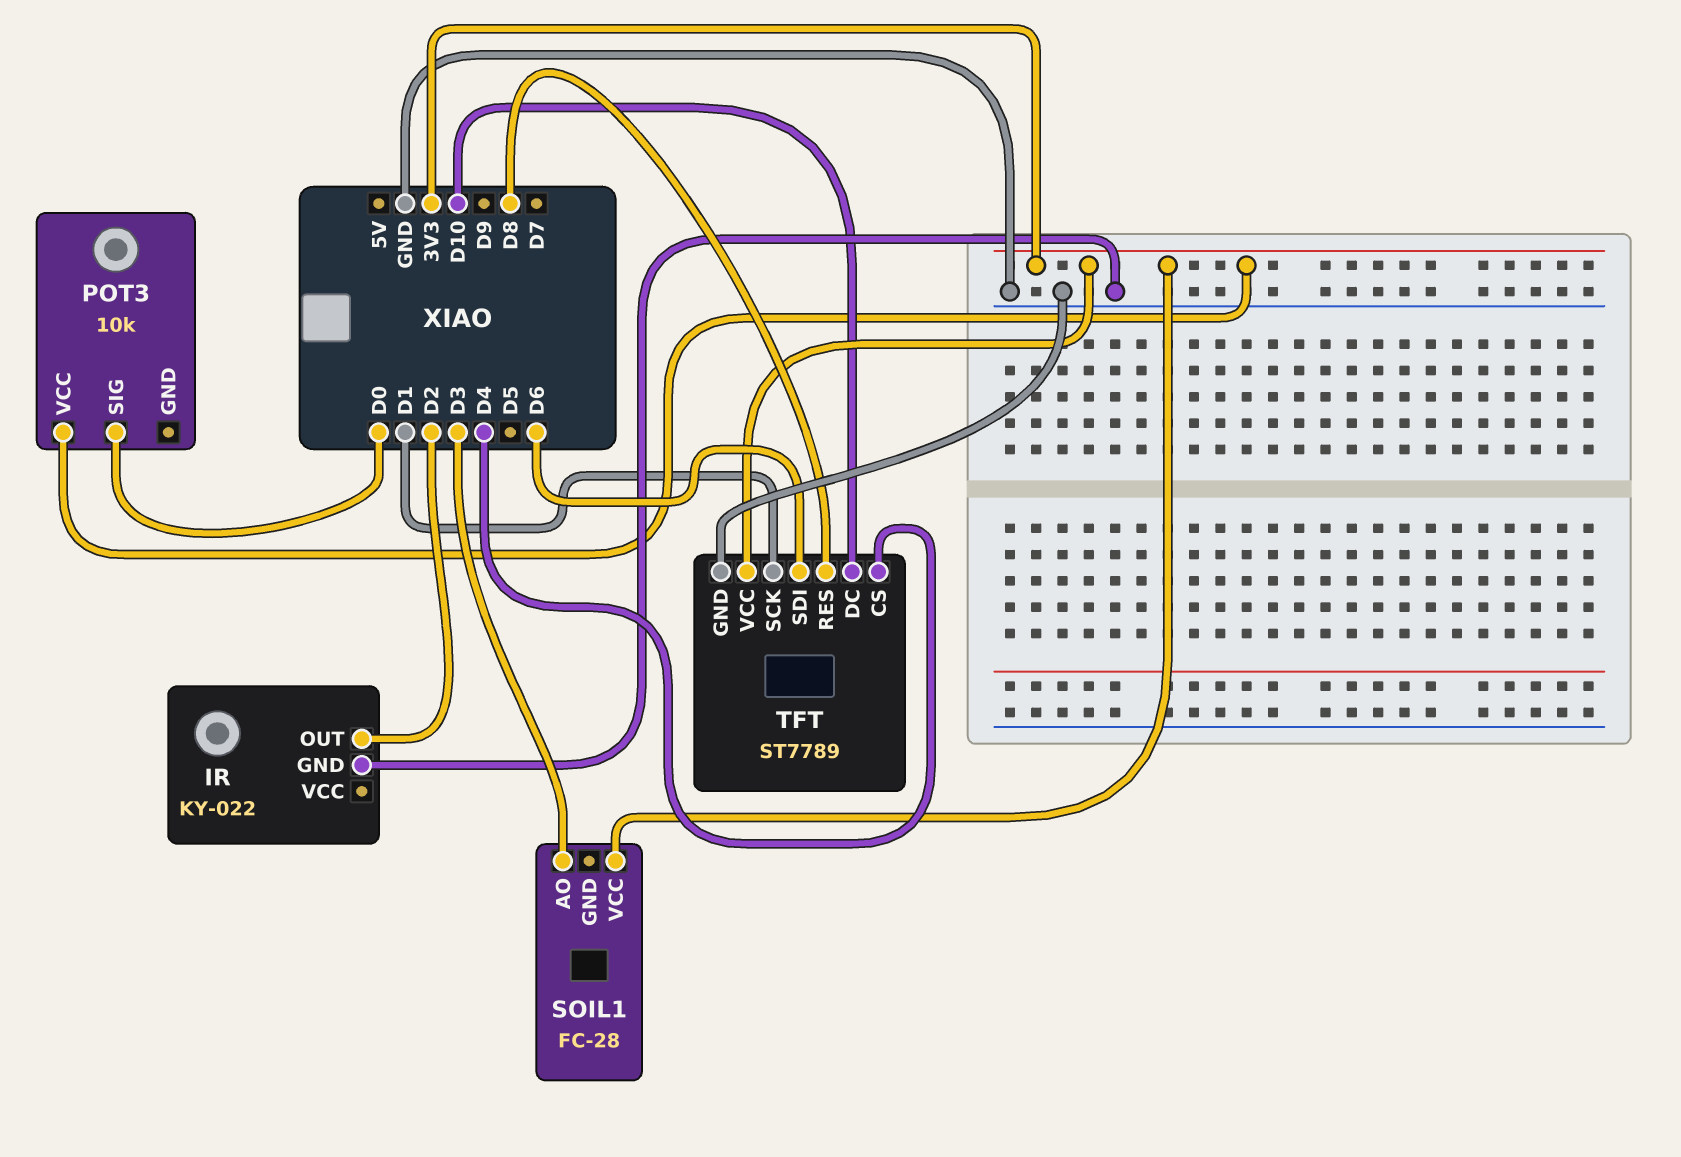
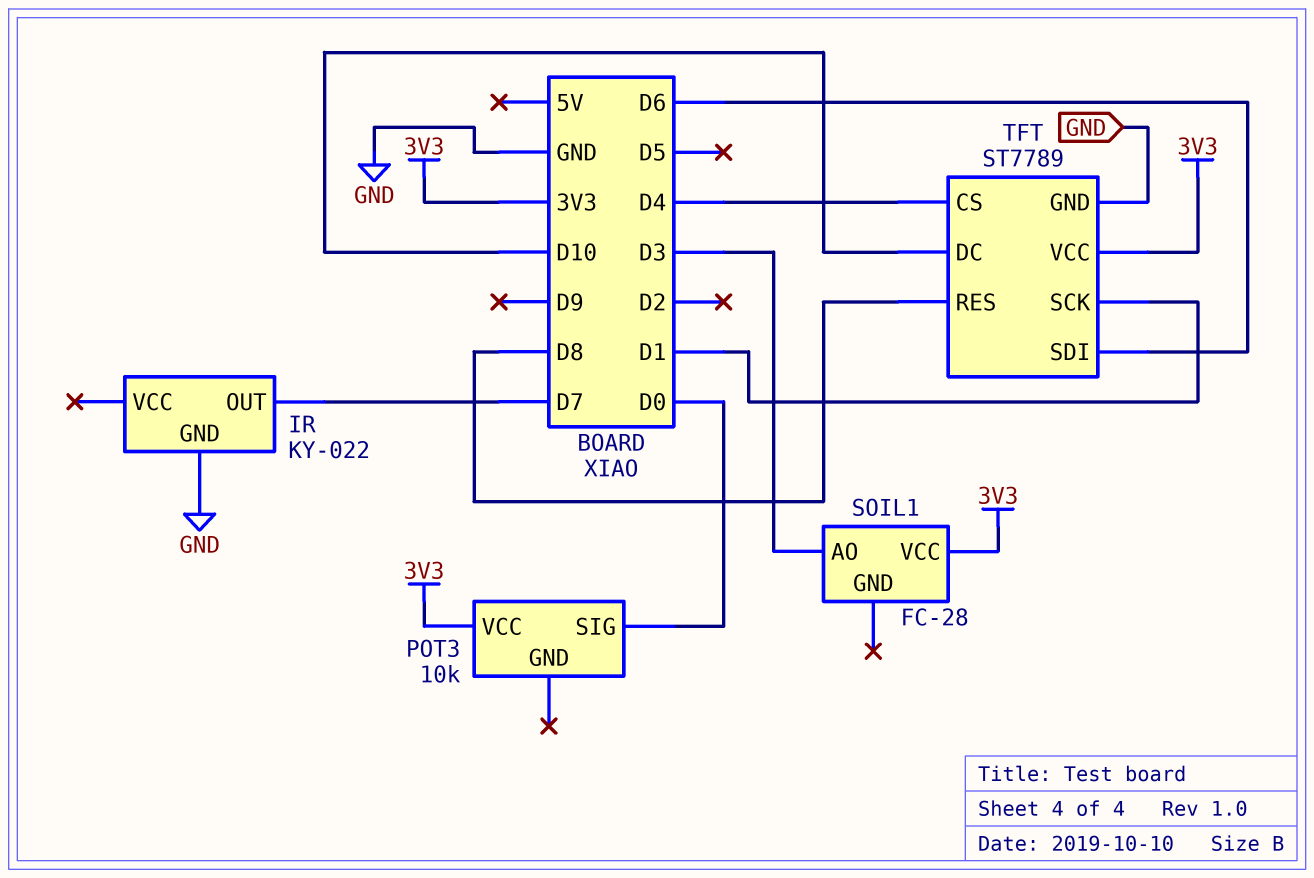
IR pin OUT: D2 -> D7

